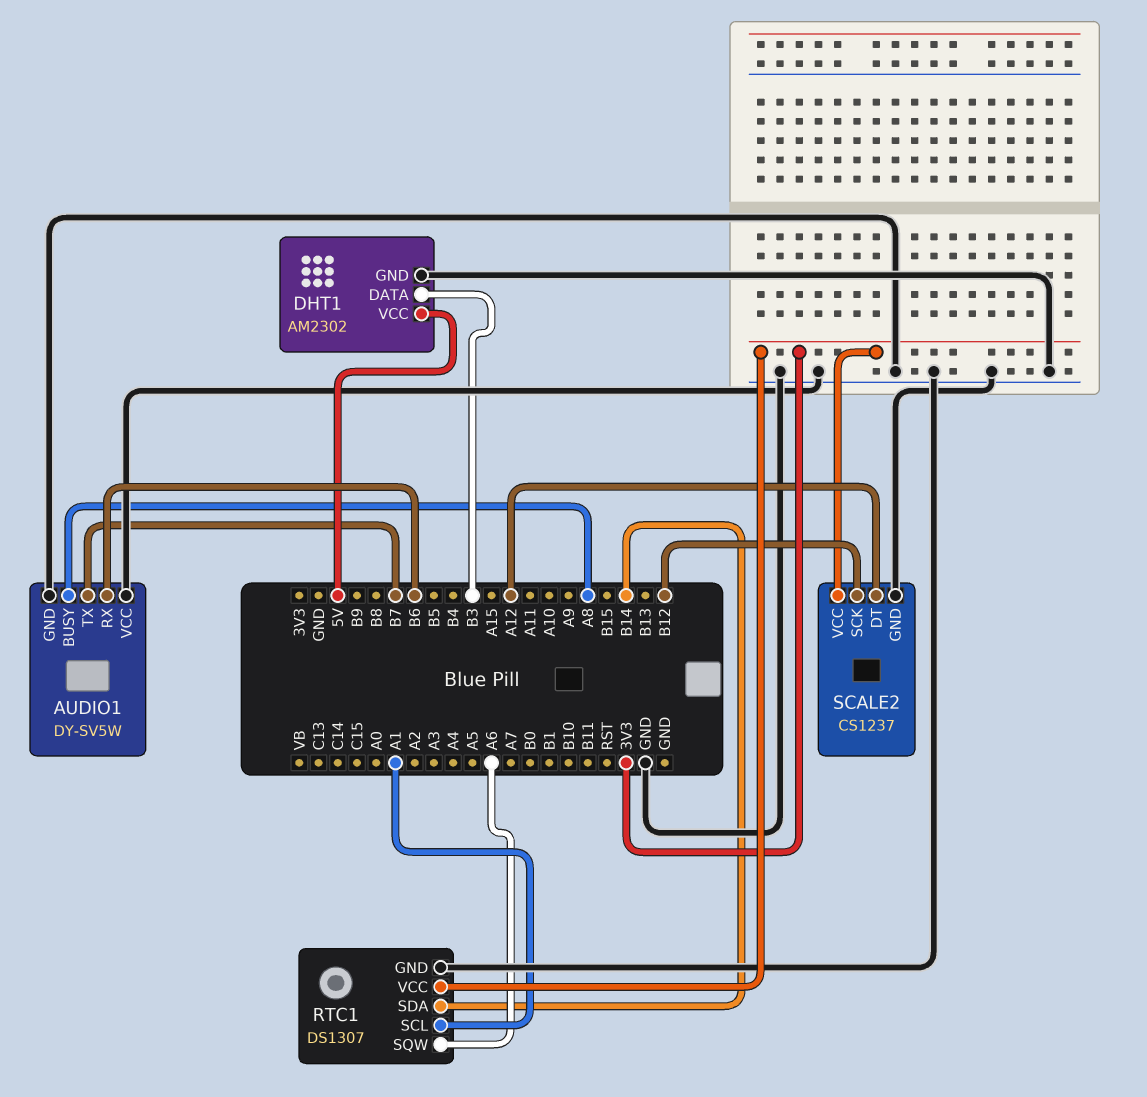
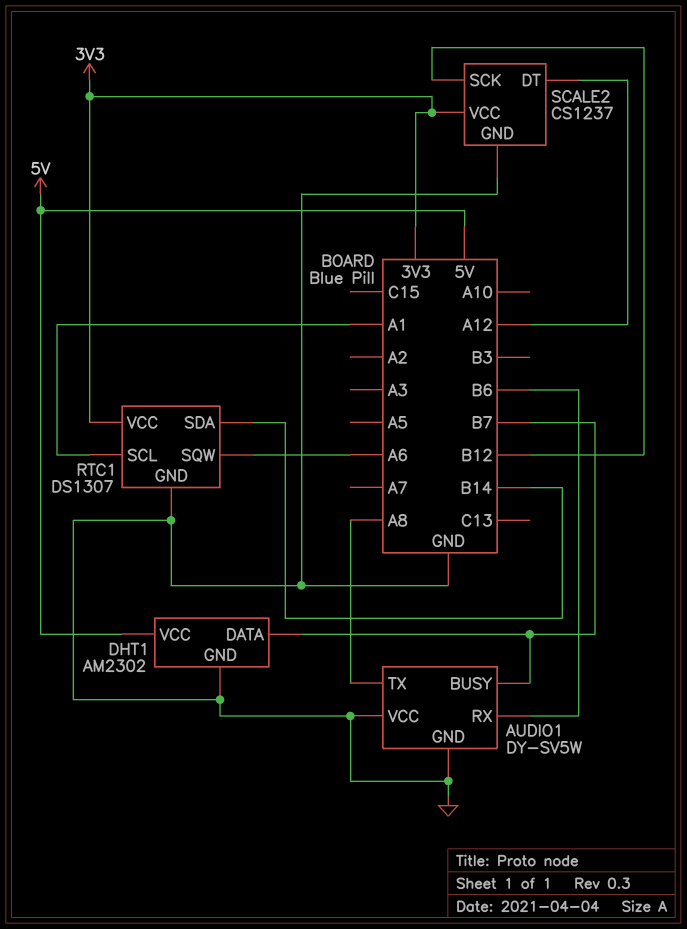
AUDIO1 pin BUSY: A8 -> B7
AUDIO1 pin TX: B7 -> A8
DHT1 pin DATA: B3 -> B7

